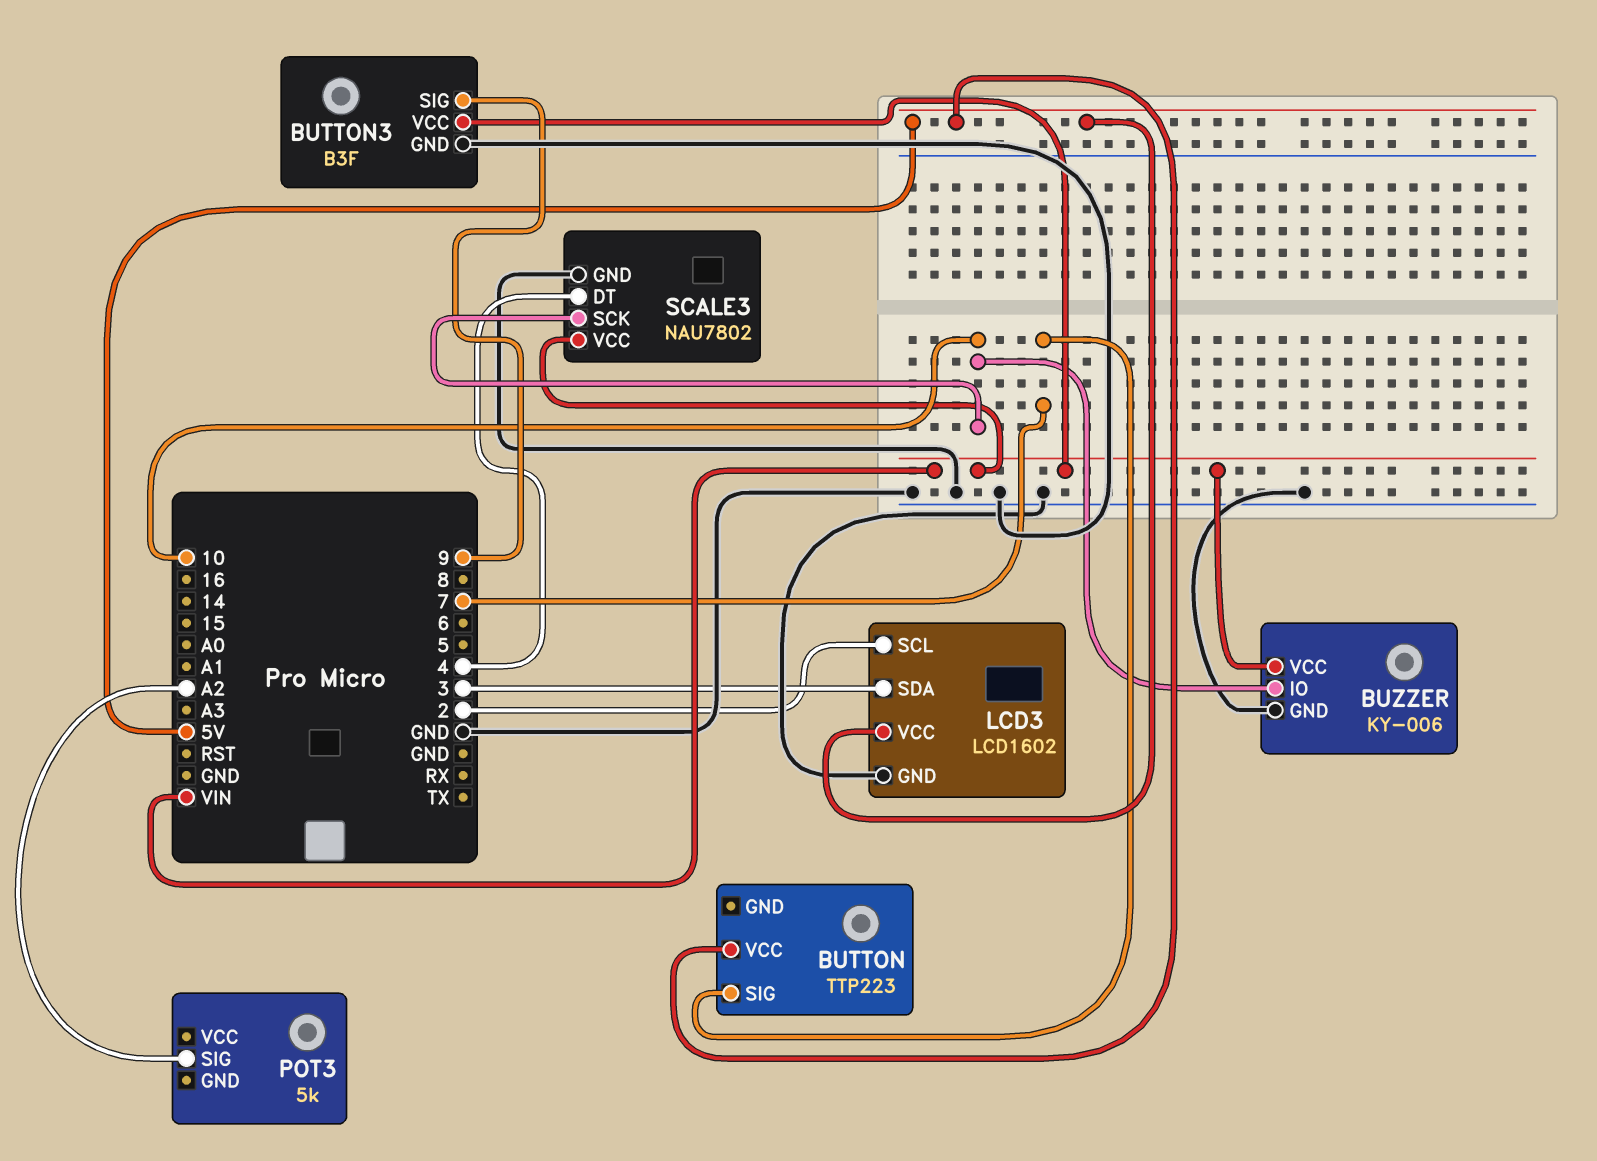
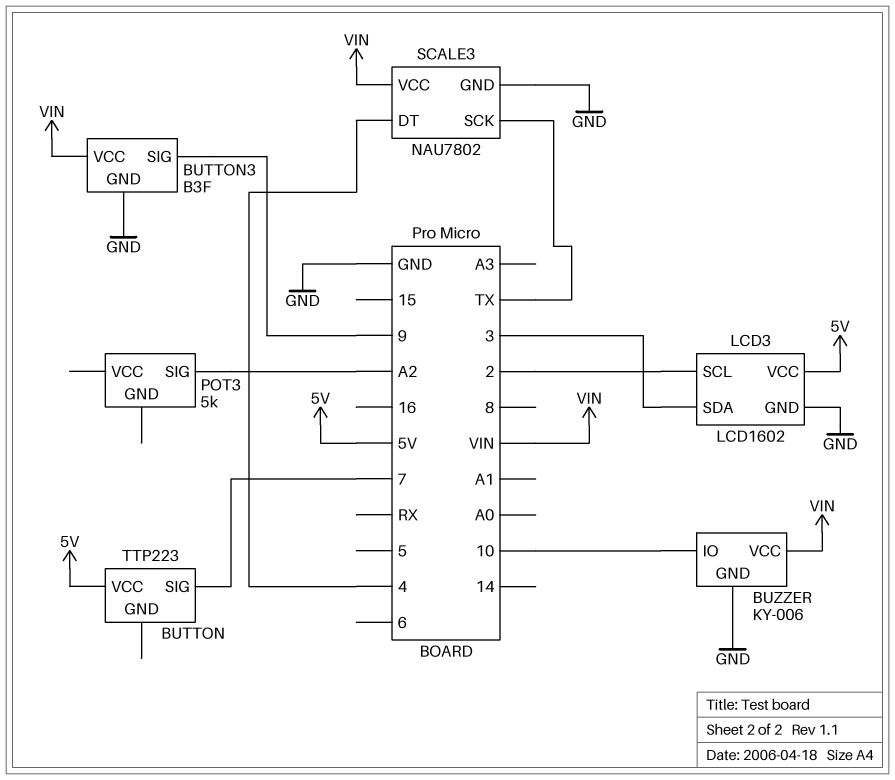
SCALE3 pin SCK: 10 -> TX

